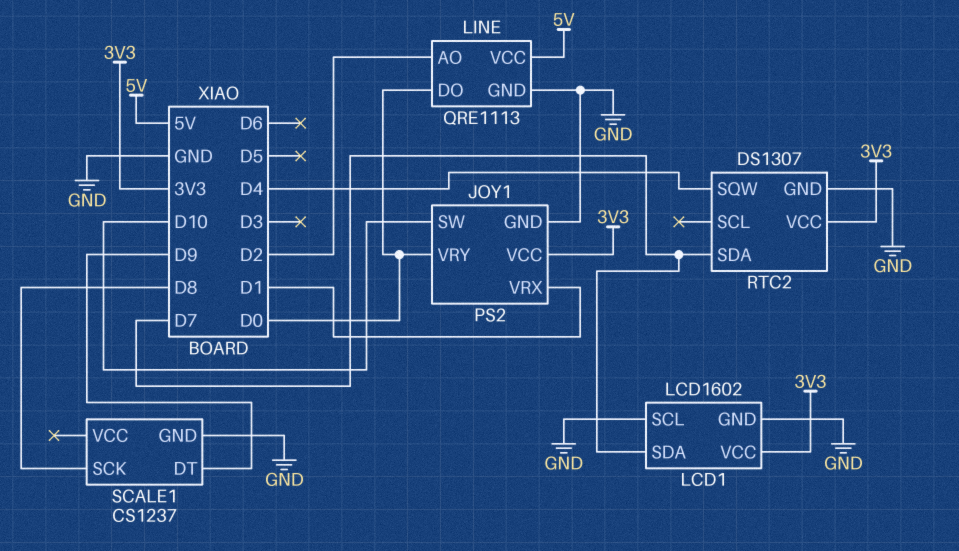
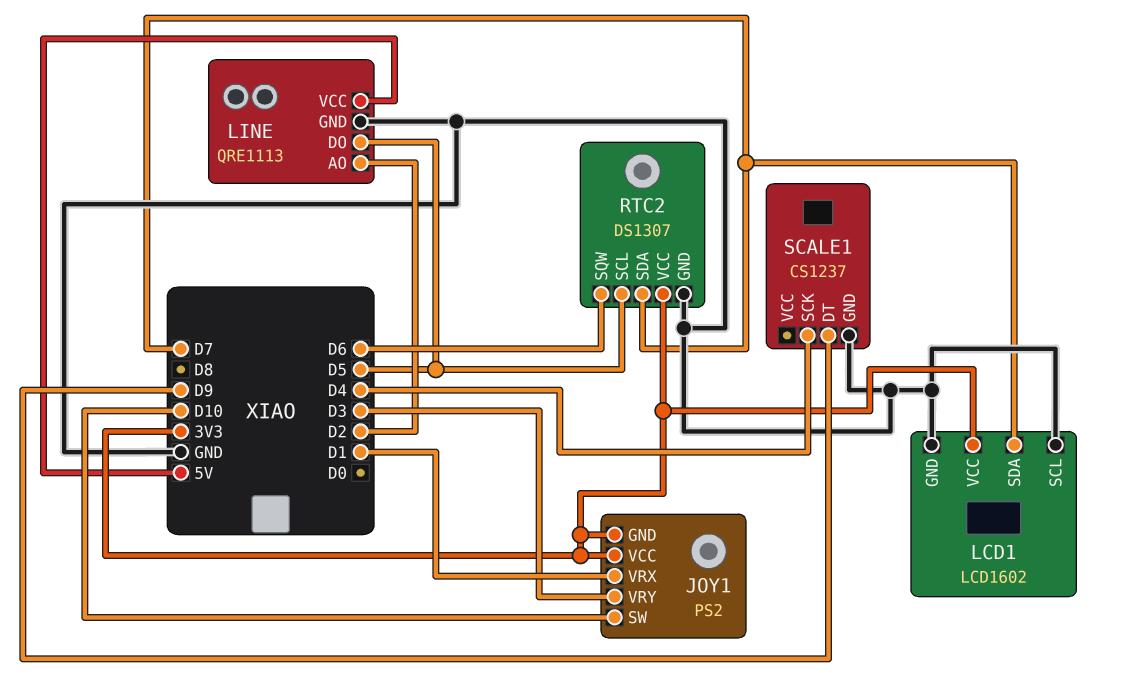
JOY1 pin GND: GND -> 3V3
JOY1 pin VRY: D0 -> D3
LINE pin DO: D0 -> D5
RTC2 pin SCL: none -> D5
RTC2 pin SQW: D4 -> D6
SCALE1 pin SCK: D8 -> D4

